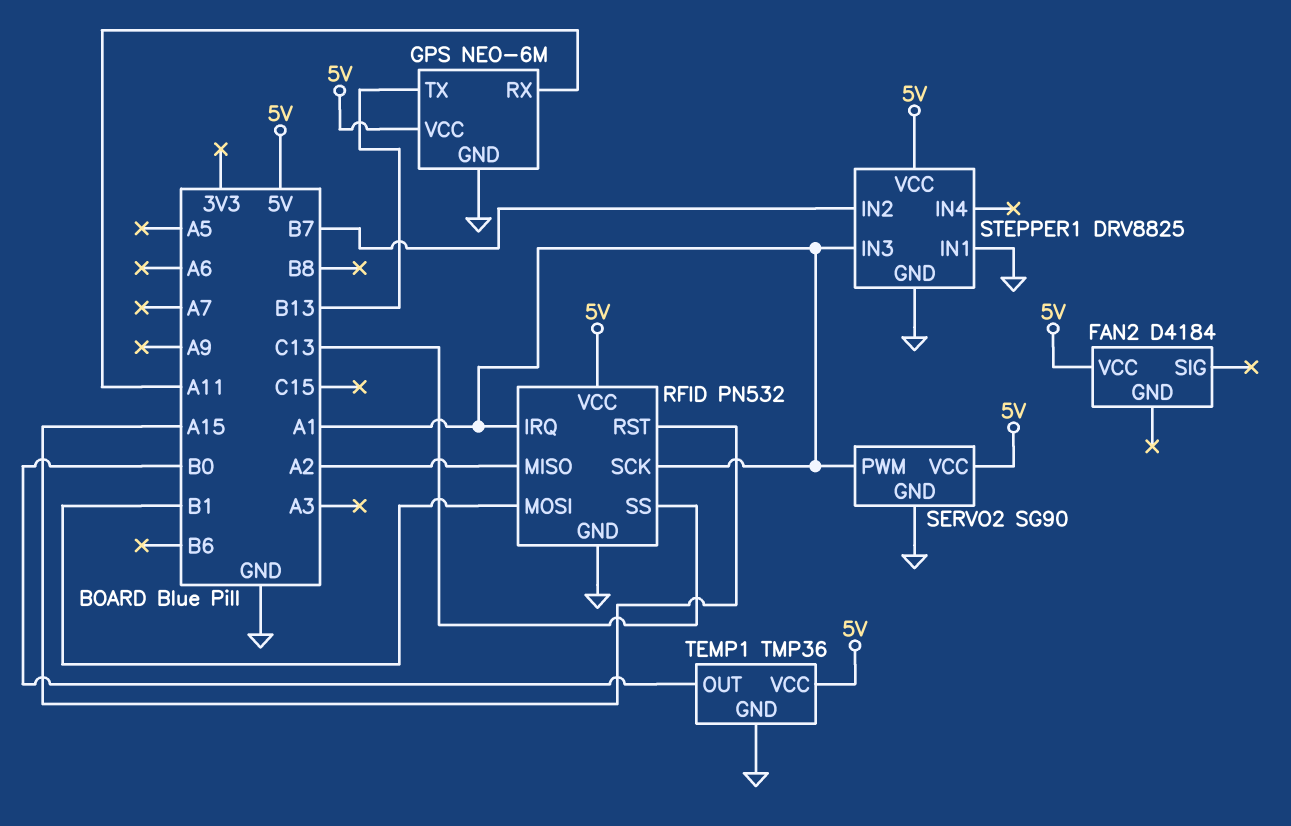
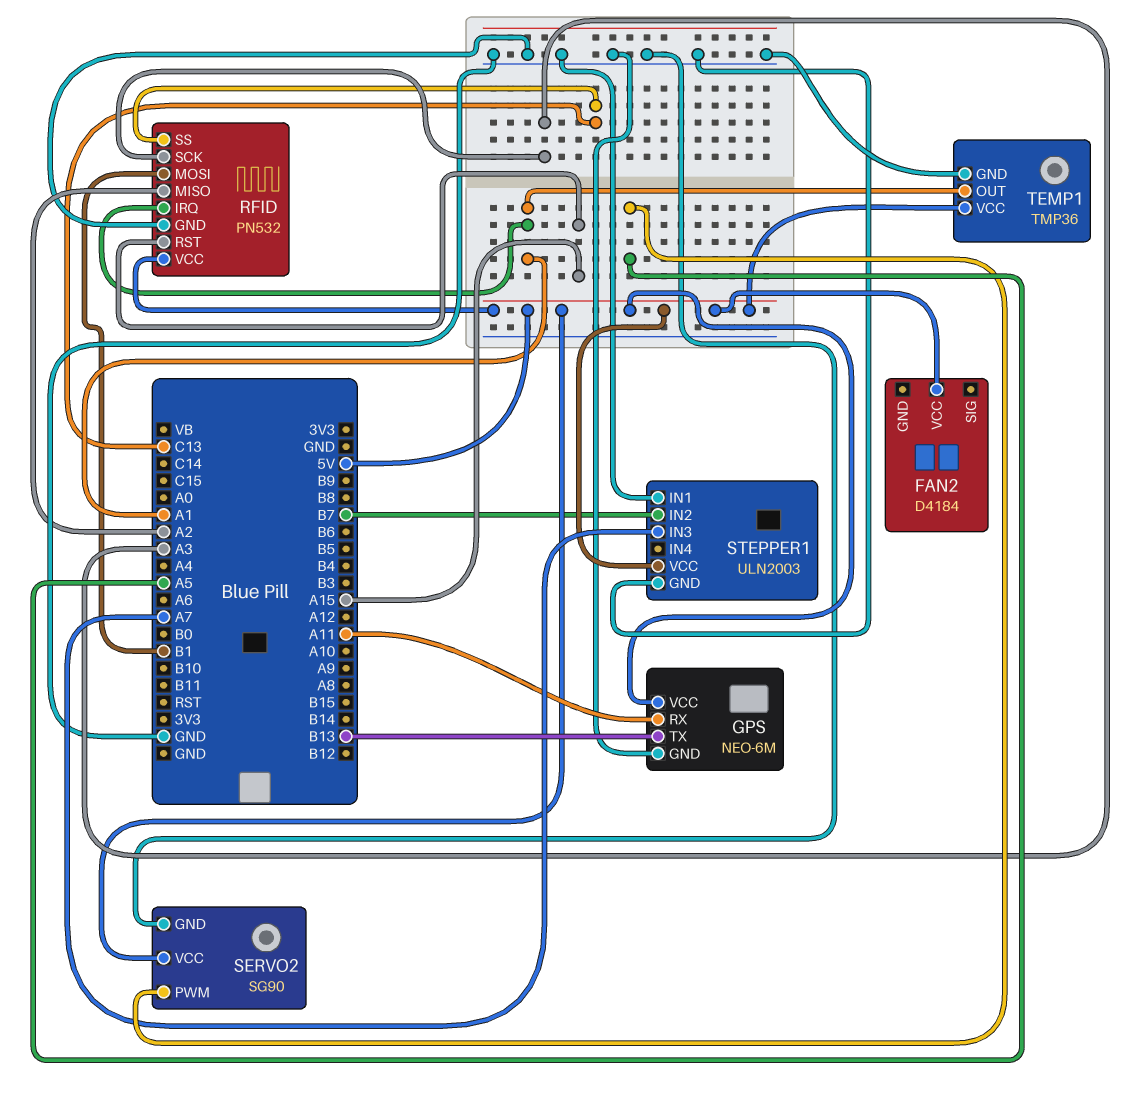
RFID pin SCK: A1 -> A3
SERVO2 pin PWM: A1 -> A5
STEPPER1: DRV8825 -> ULN2003
STEPPER1 pin IN3: A1 -> A7
TEMP1 pin OUT: B0 -> A1

